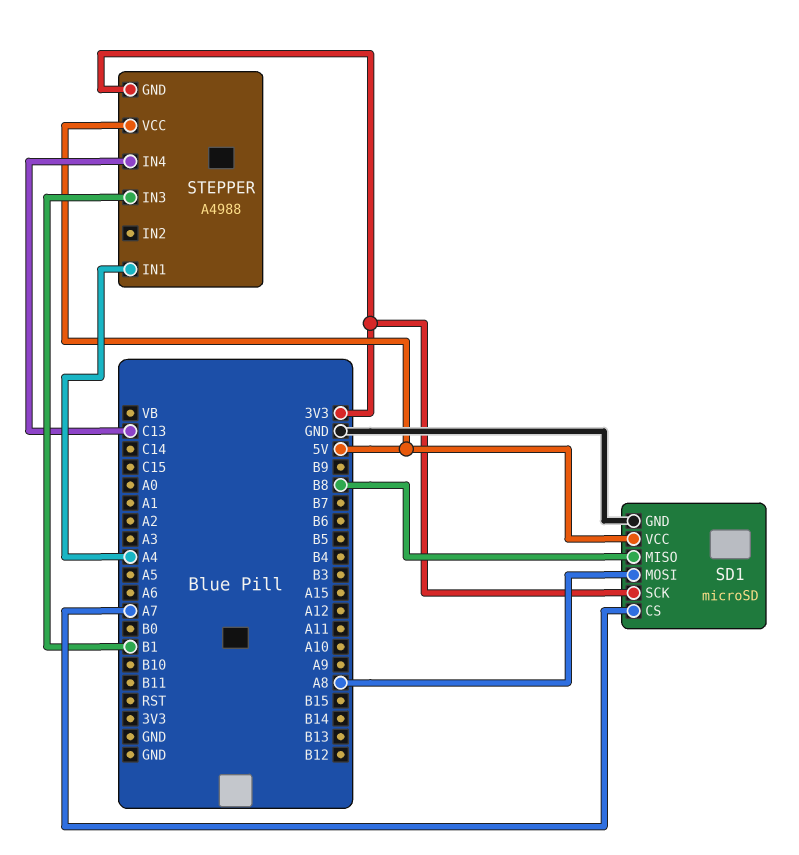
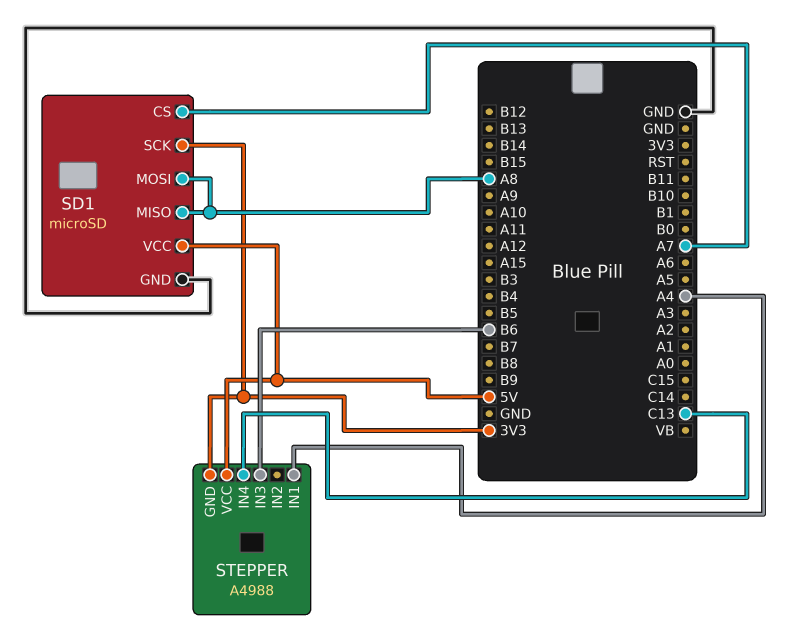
SD1 pin MISO: B8 -> A8
STEPPER pin IN3: B1 -> B6

